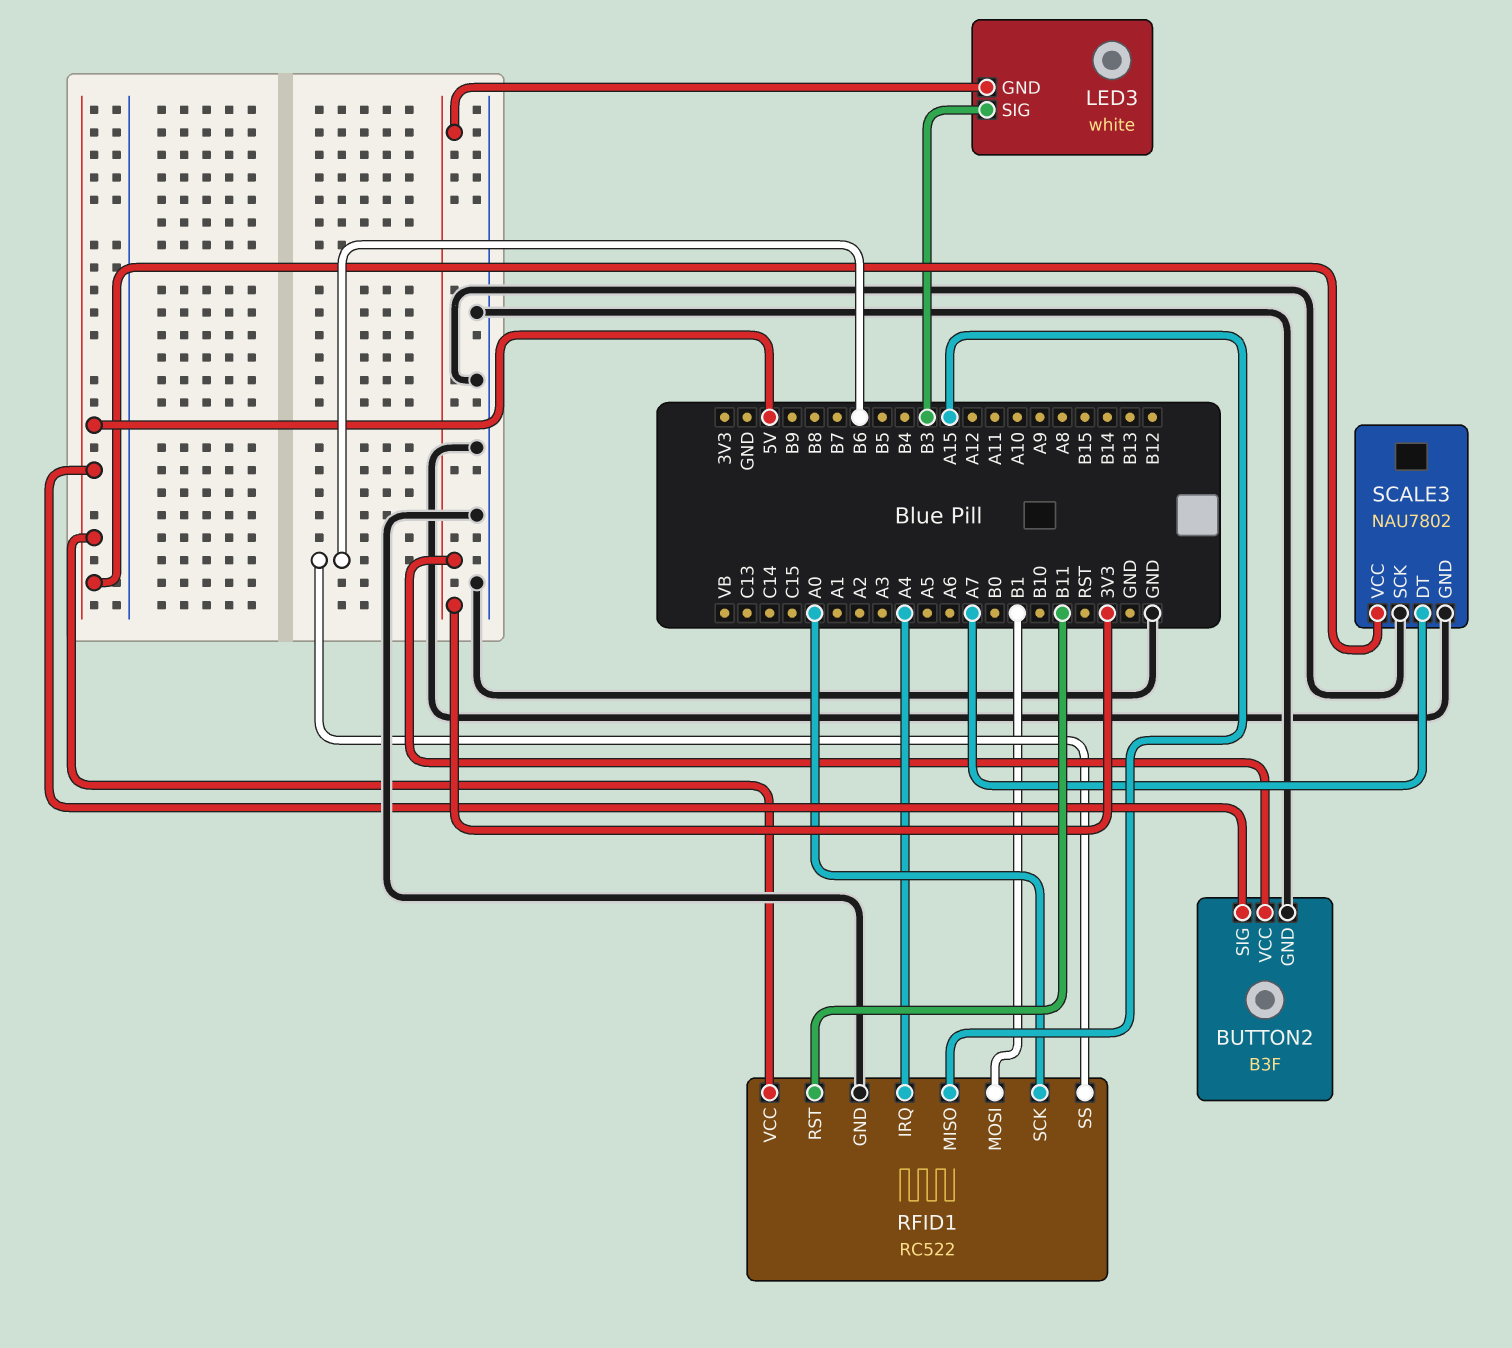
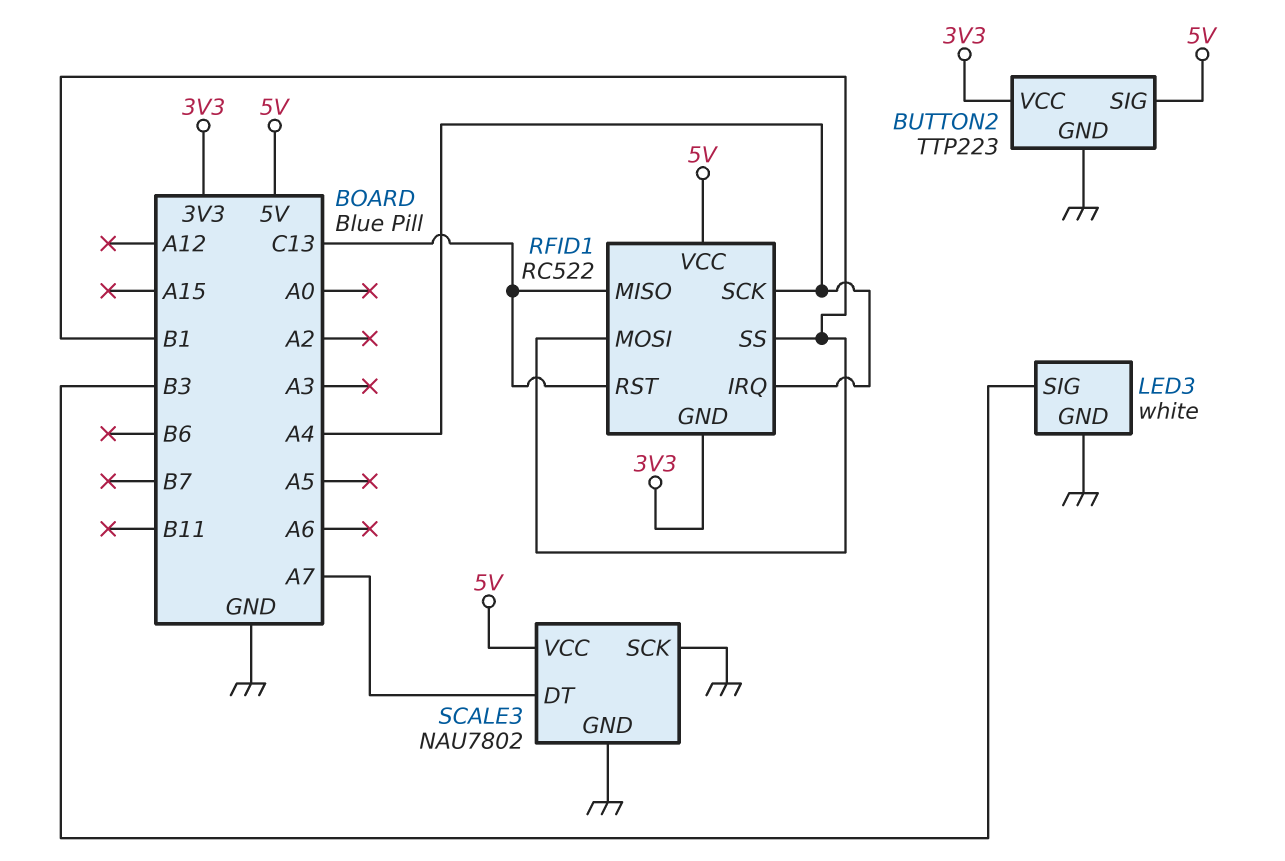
BUTTON2: B3F -> TTP223
LED3 pin GND: 3V3 -> GND
RFID1 pin GND: GND -> 3V3
RFID1 pin MISO: A15 -> C13
RFID1 pin RST: B11 -> C13
RFID1 pin SCK: A0 -> A4
RFID1 pin SS: B6 -> B1

